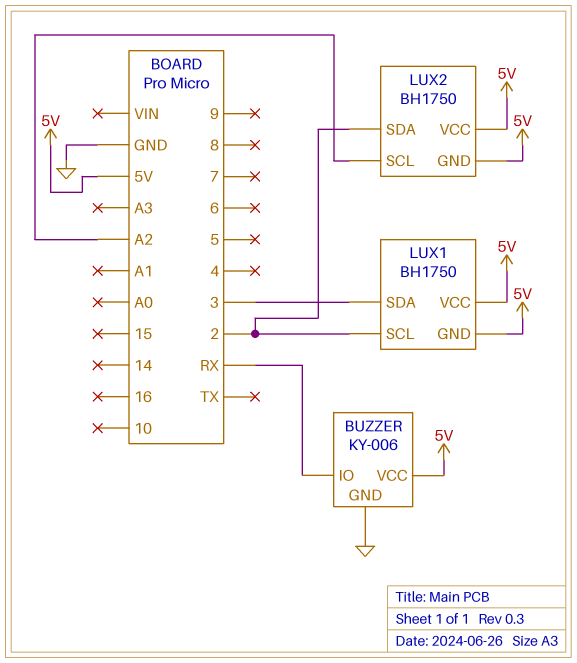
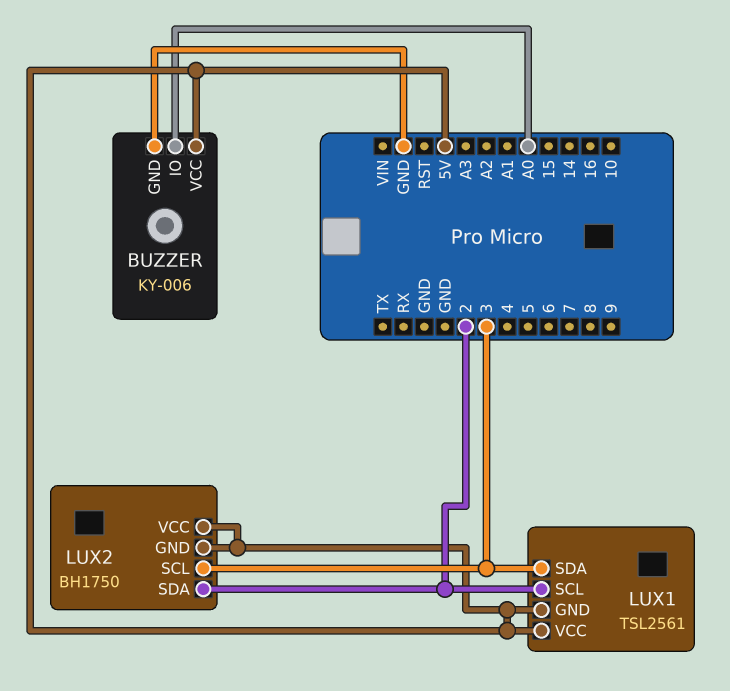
BUZZER pin IO: RX -> A0
LUX1: BH1750 -> TSL2561
LUX2 pin SCL: A2 -> 3

